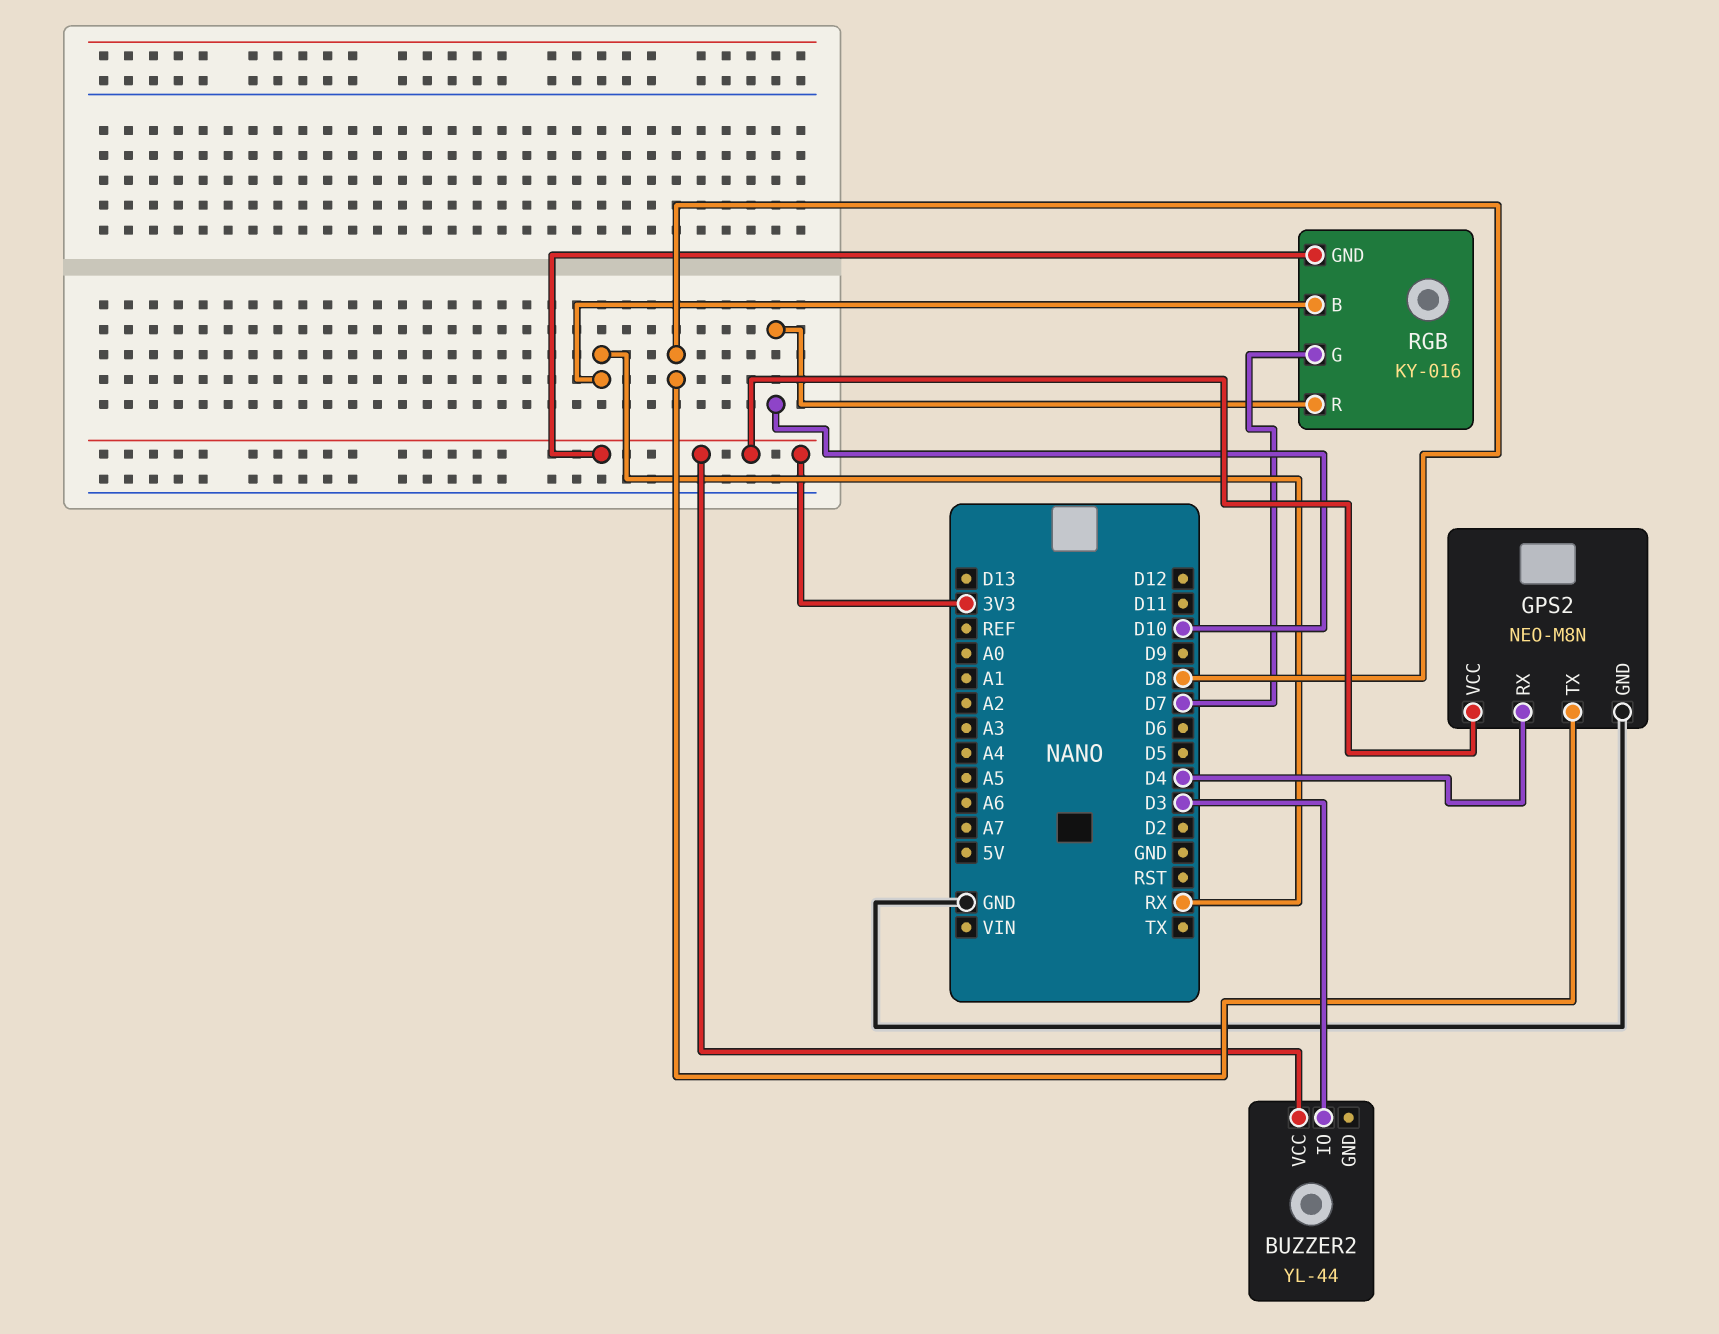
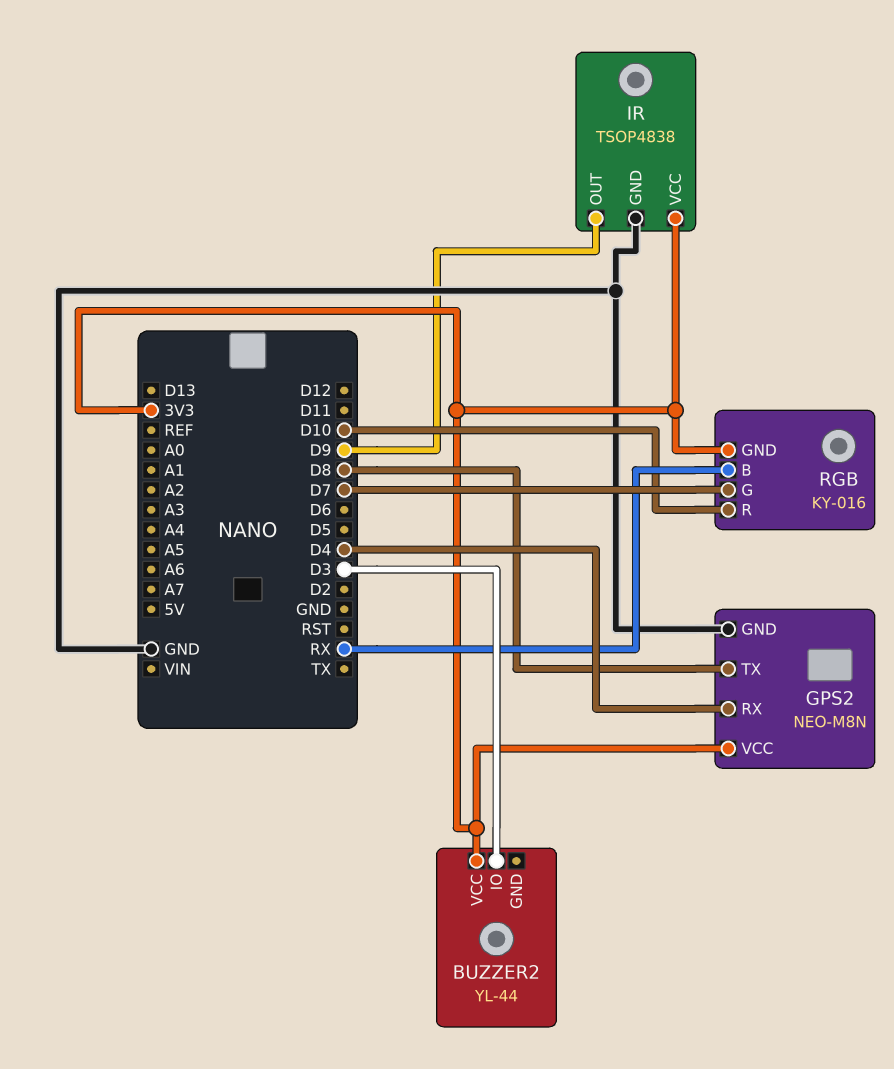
IR: none -> TSOP4838
IR pin GND: none -> GND
IR pin OUT: none -> D9
IR pin VCC: none -> 3V3

